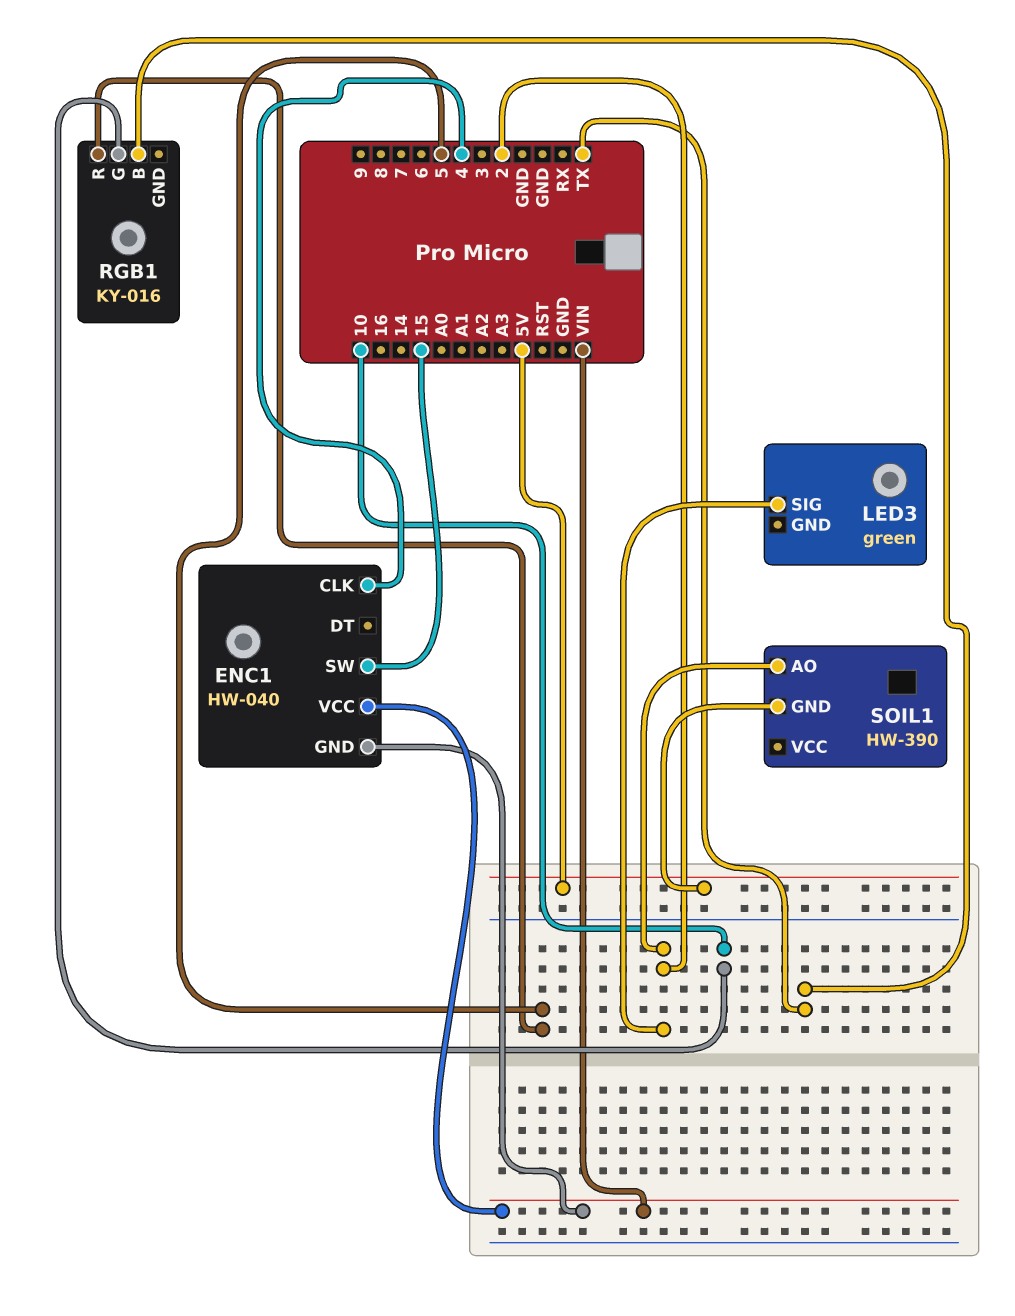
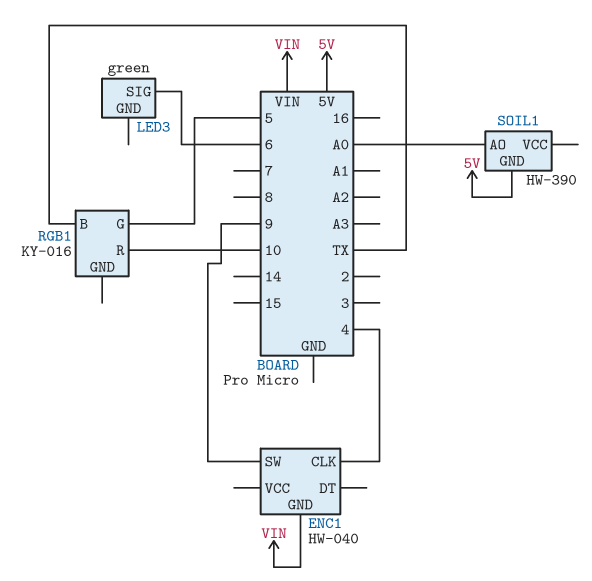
ENC1 pin SW: 15 -> 9
ENC1 pin VCC: VIN -> none
LED3 pin SIG: 2 -> 6
RGB1 pin G: 10 -> 5
RGB1 pin R: 5 -> 10
SOIL1 pin AO: 2 -> A0

